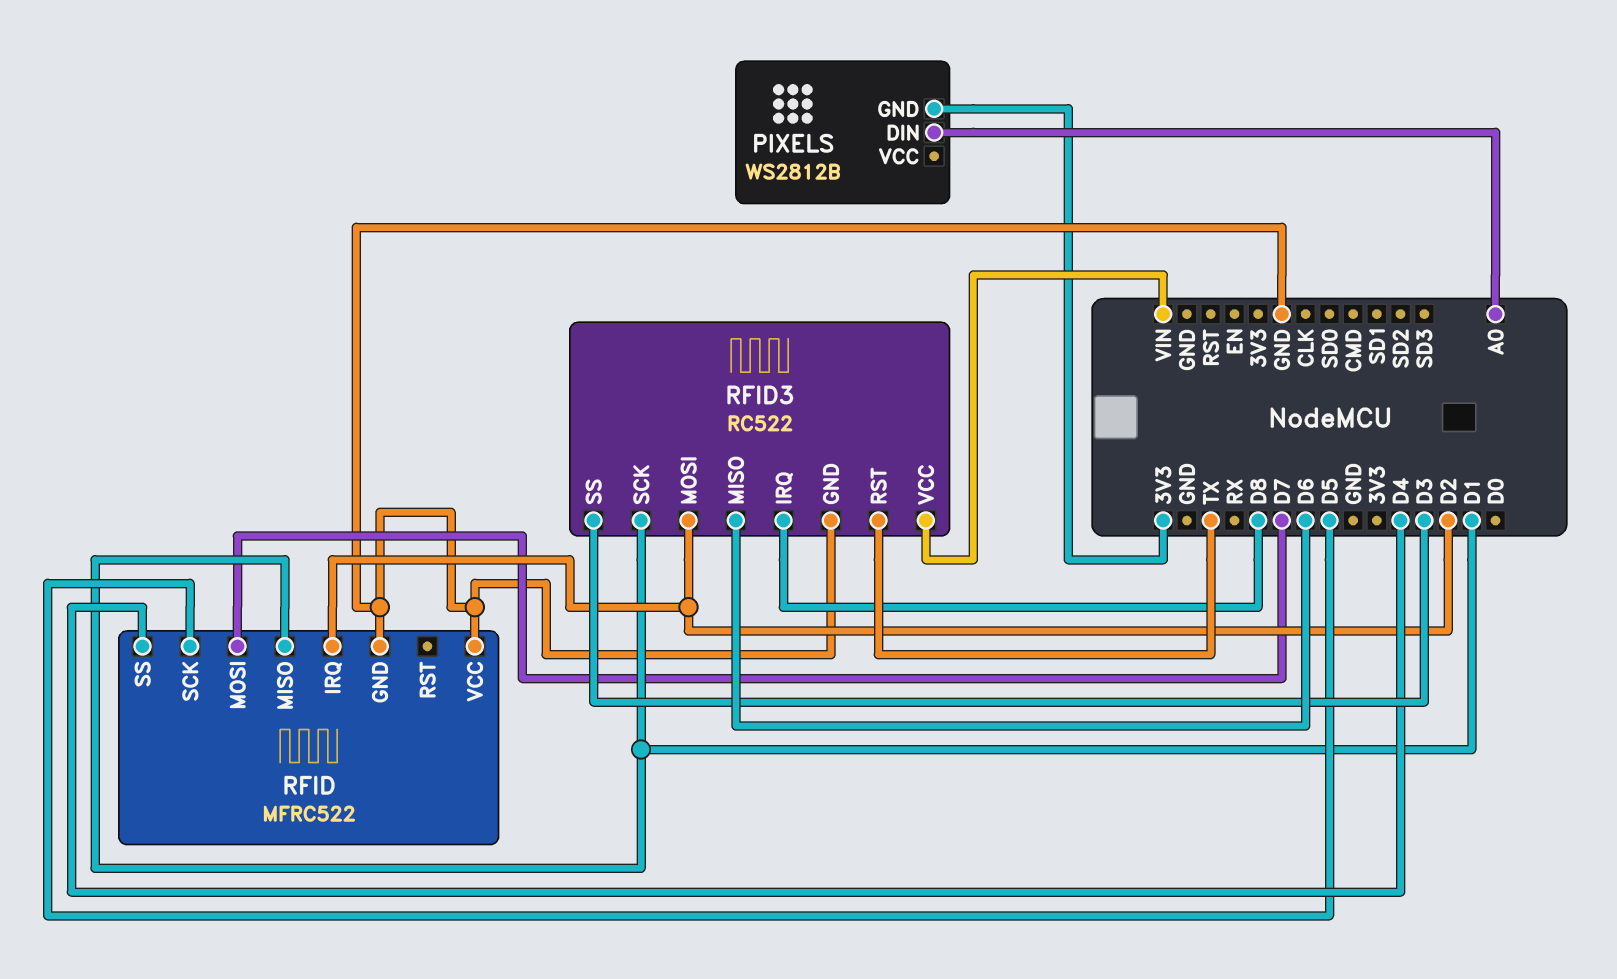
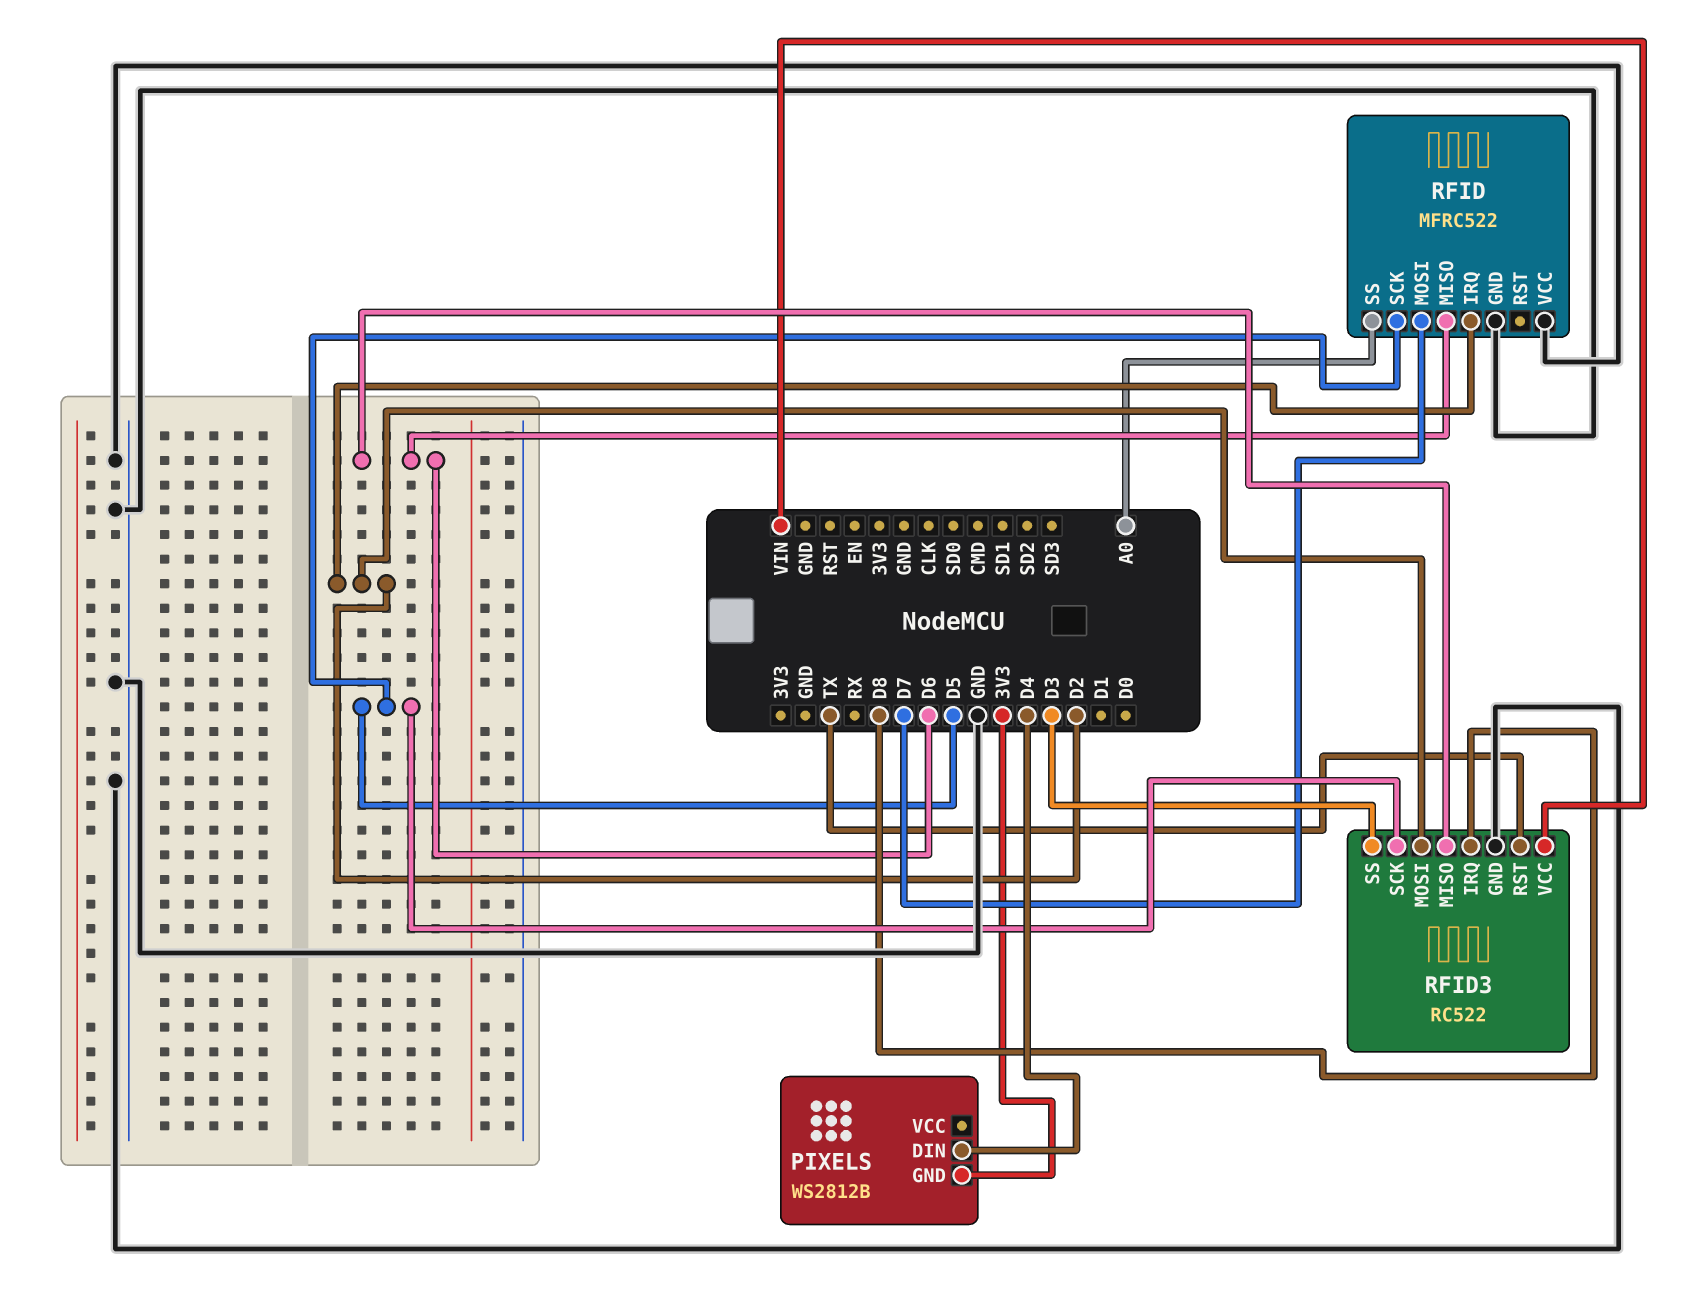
PIXELS pin DIN: A0 -> D4
RFID pin MISO: D1 -> D6
RFID pin SS: D4 -> A0
RFID3 pin SCK: D1 -> D5

